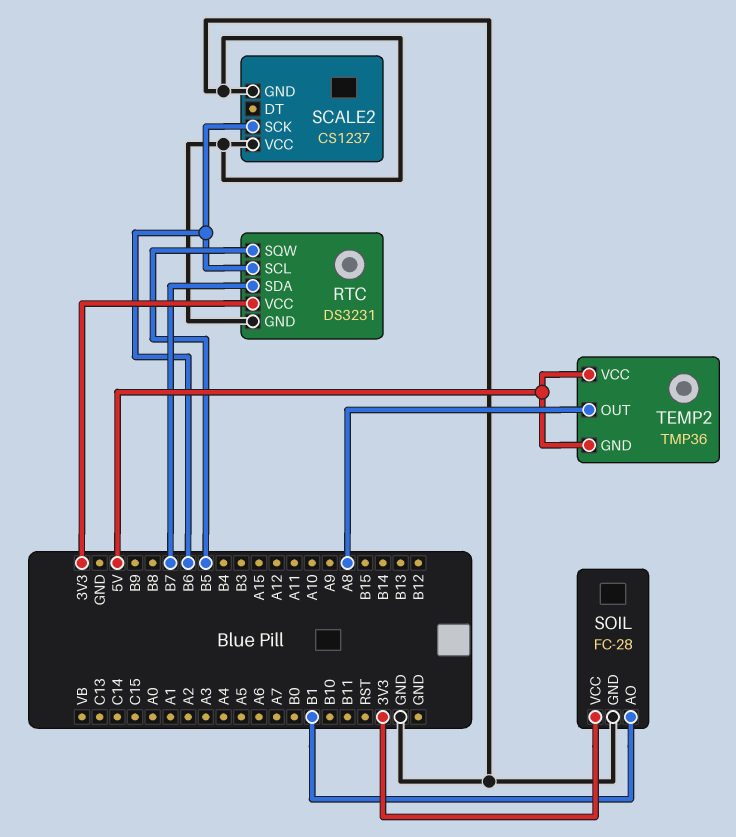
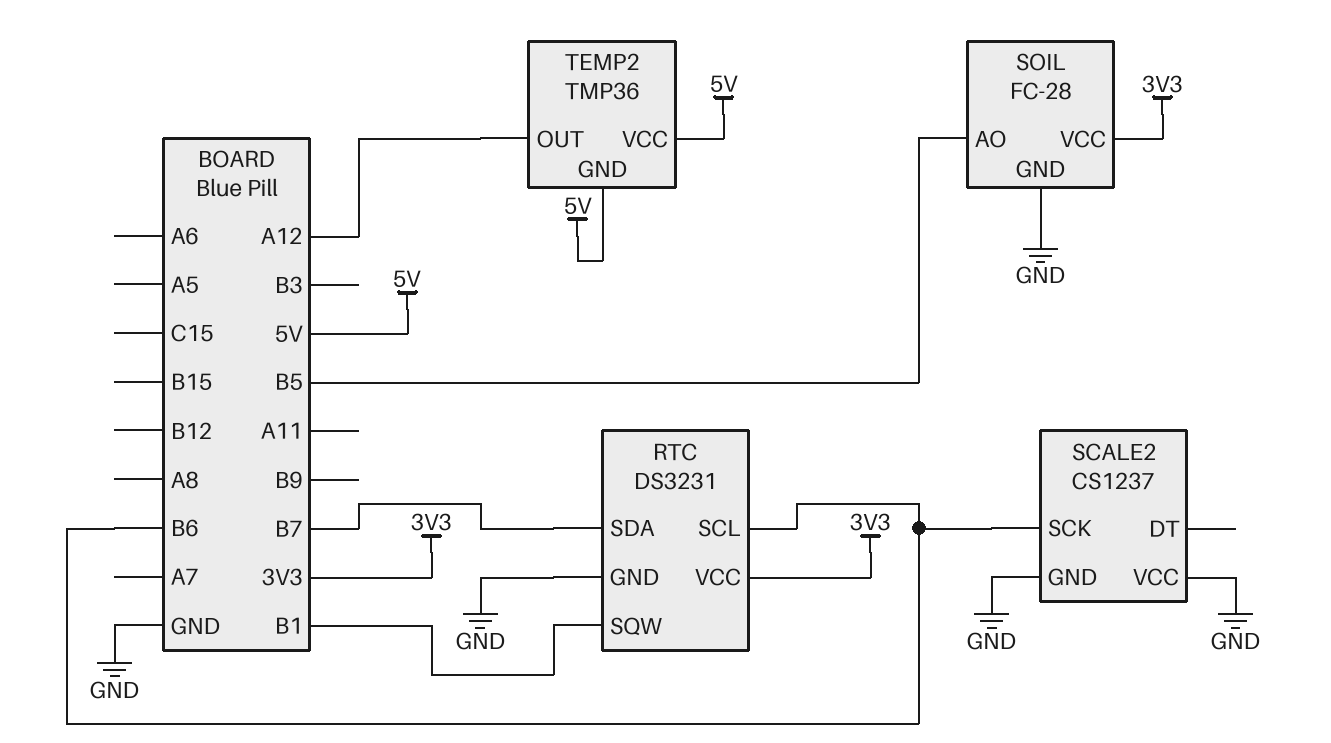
RTC pin SQW: B5 -> B1
SOIL pin AO: B1 -> B5
TEMP2 pin OUT: A8 -> A12

